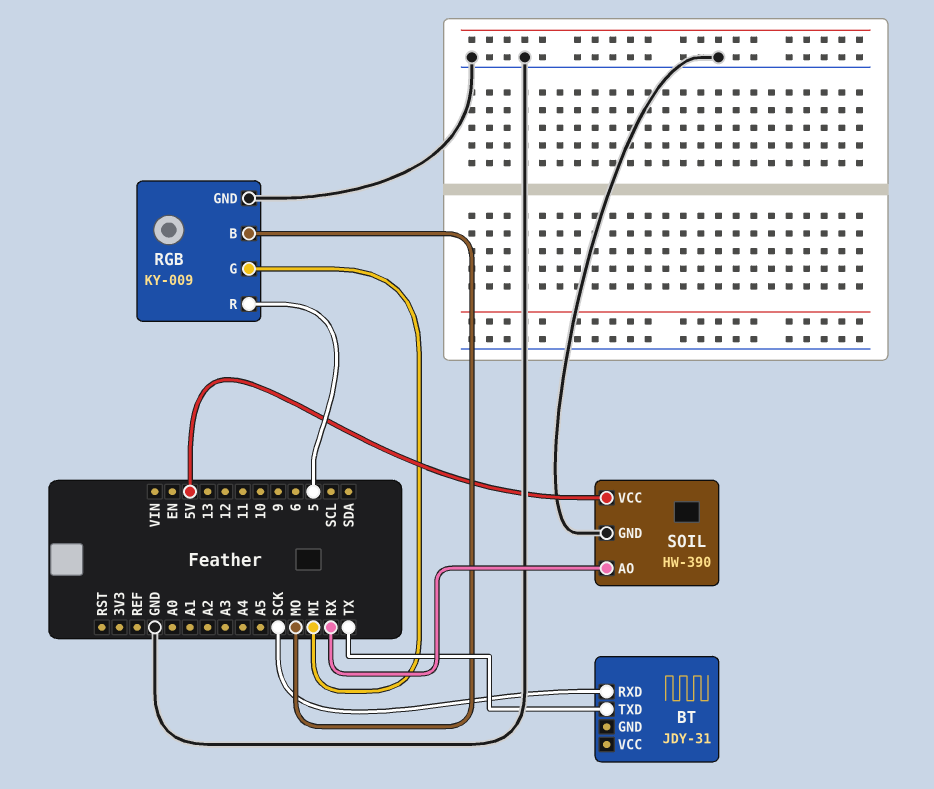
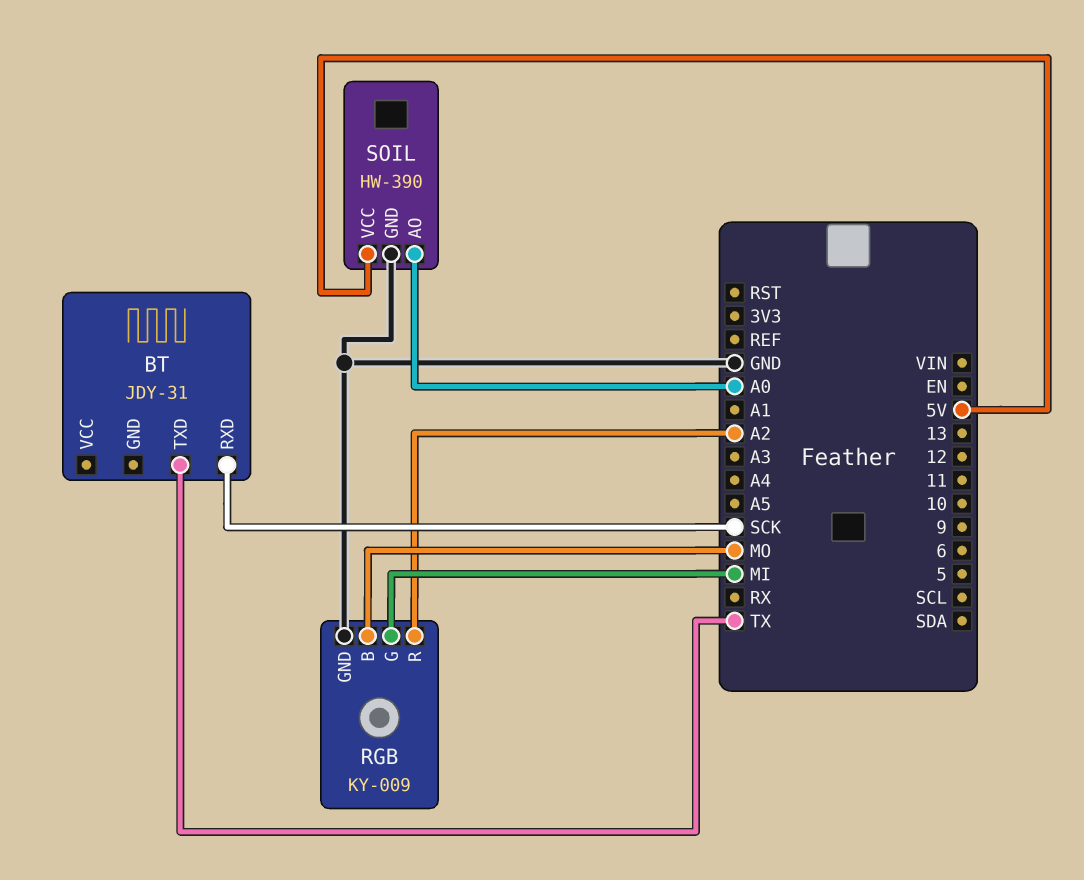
RGB pin R: 5 -> A2
SOIL pin AO: RX -> A0

